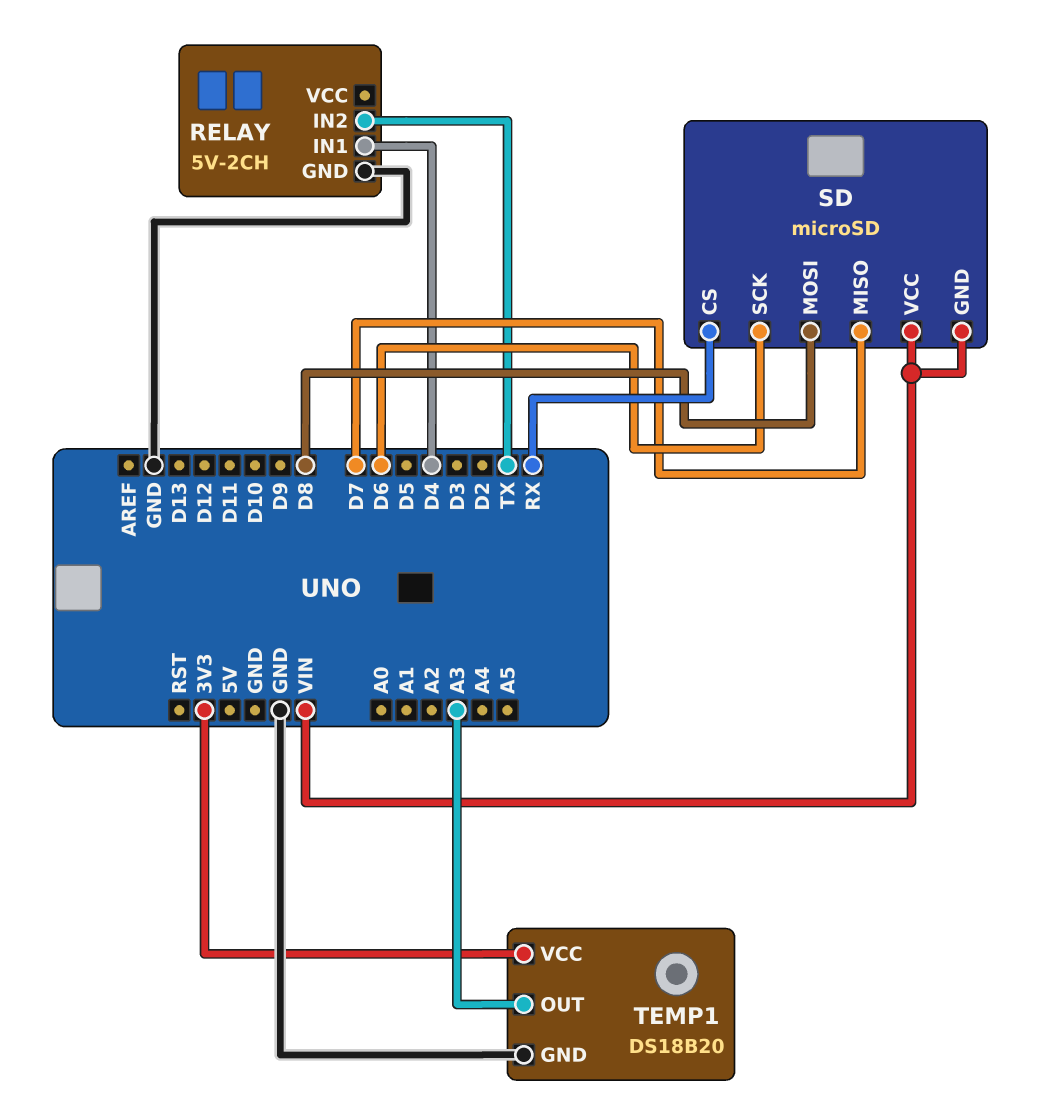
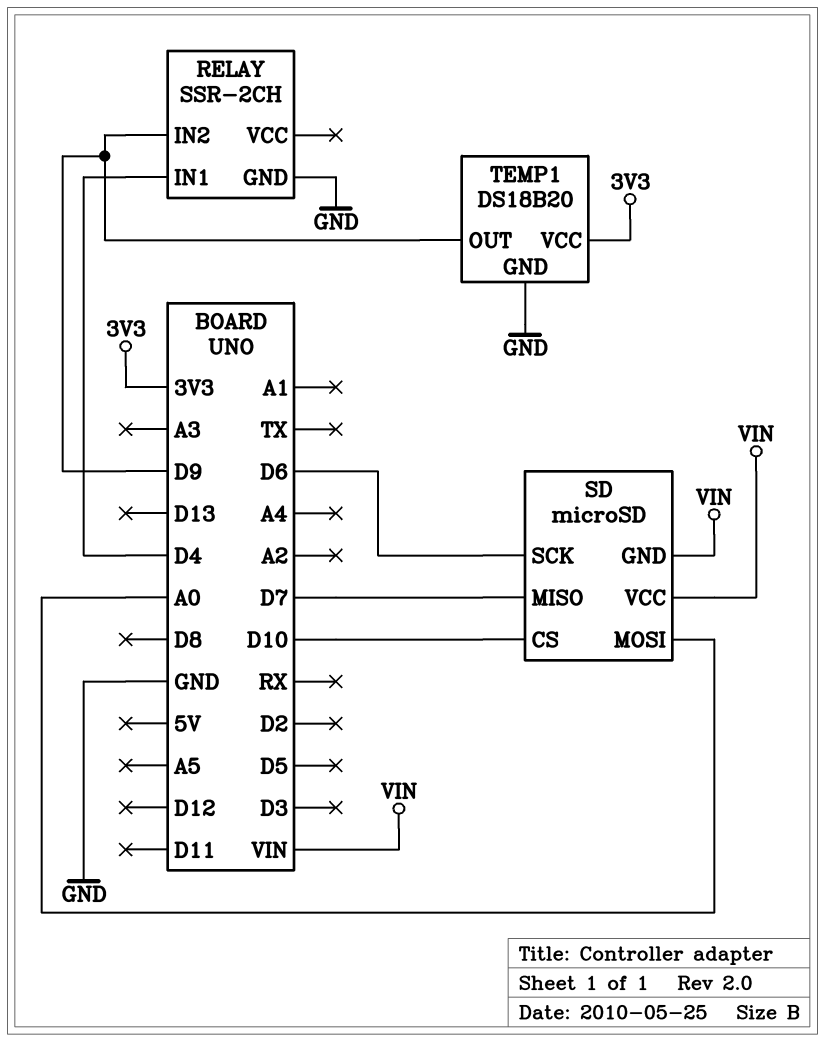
RELAY: 5V-2CH -> SSR-2CH
RELAY pin IN2: TX -> D9
SD pin CS: RX -> D10
SD pin MOSI: D8 -> A0
TEMP1 pin OUT: A3 -> D9

